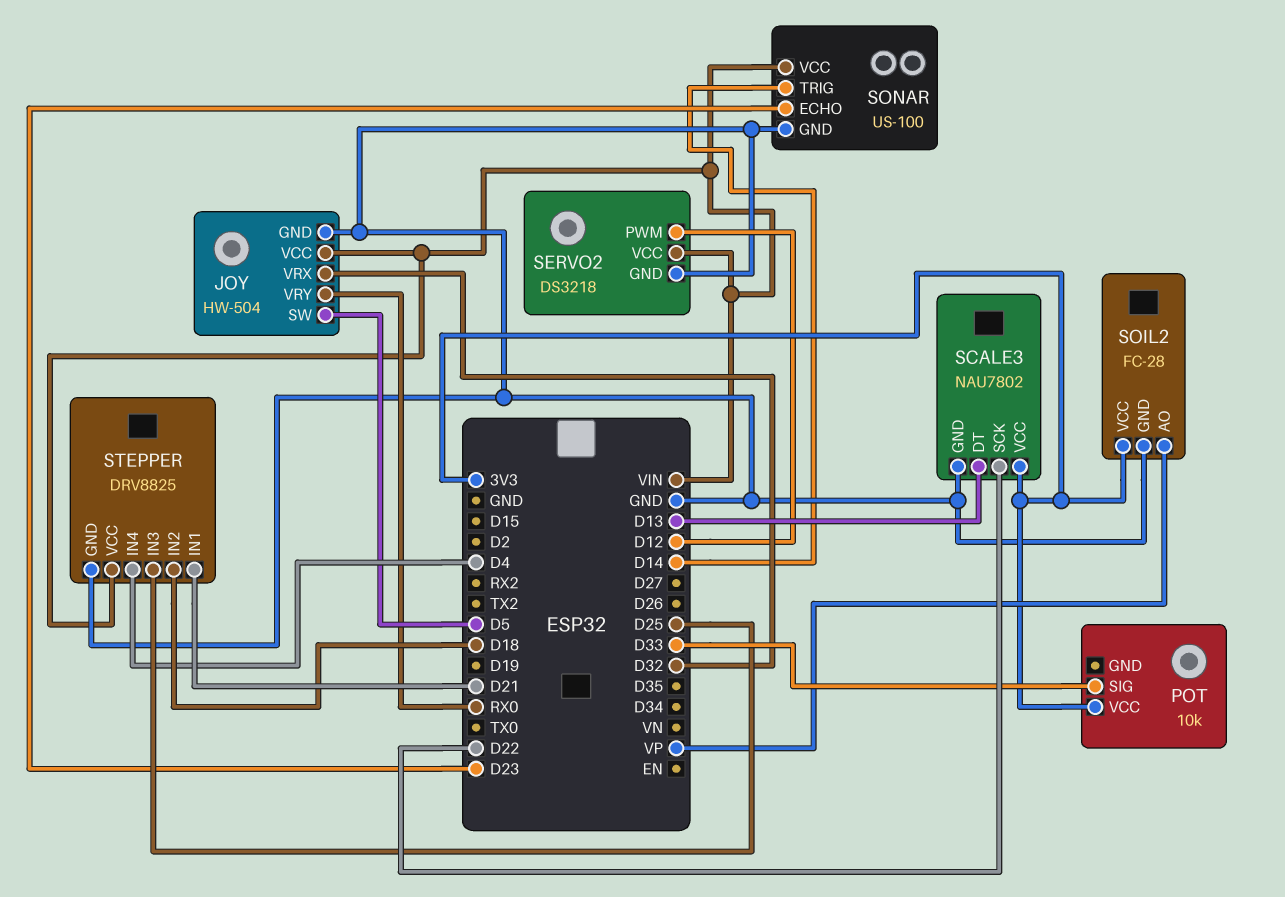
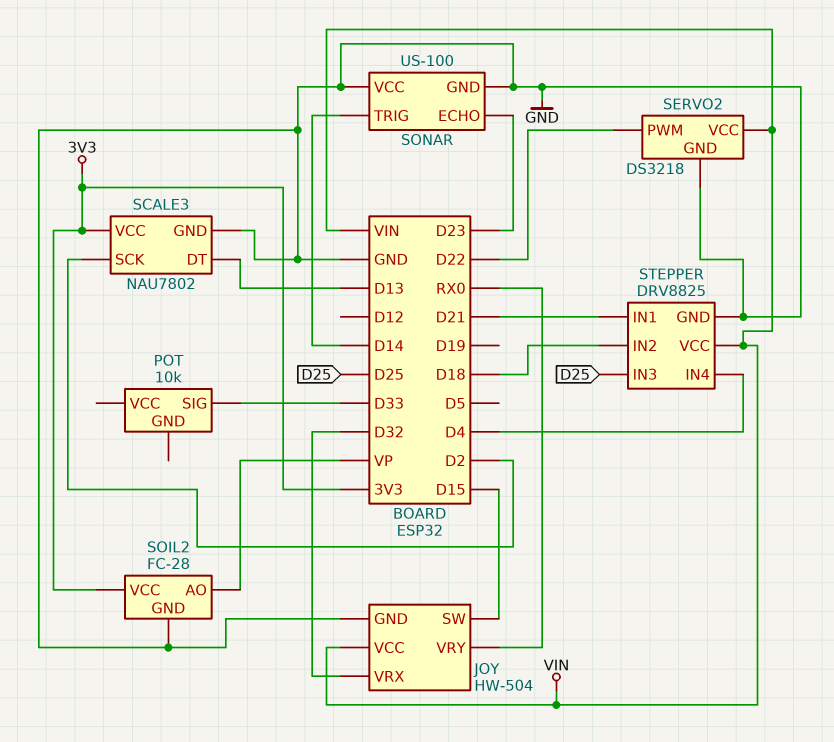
JOY pin SW: D5 -> D15
POT pin VCC: 3V3 -> none
SCALE3 pin SCK: D22 -> D2
SERVO2 pin PWM: D12 -> D22
SONAR pin VCC: VIN -> GND

